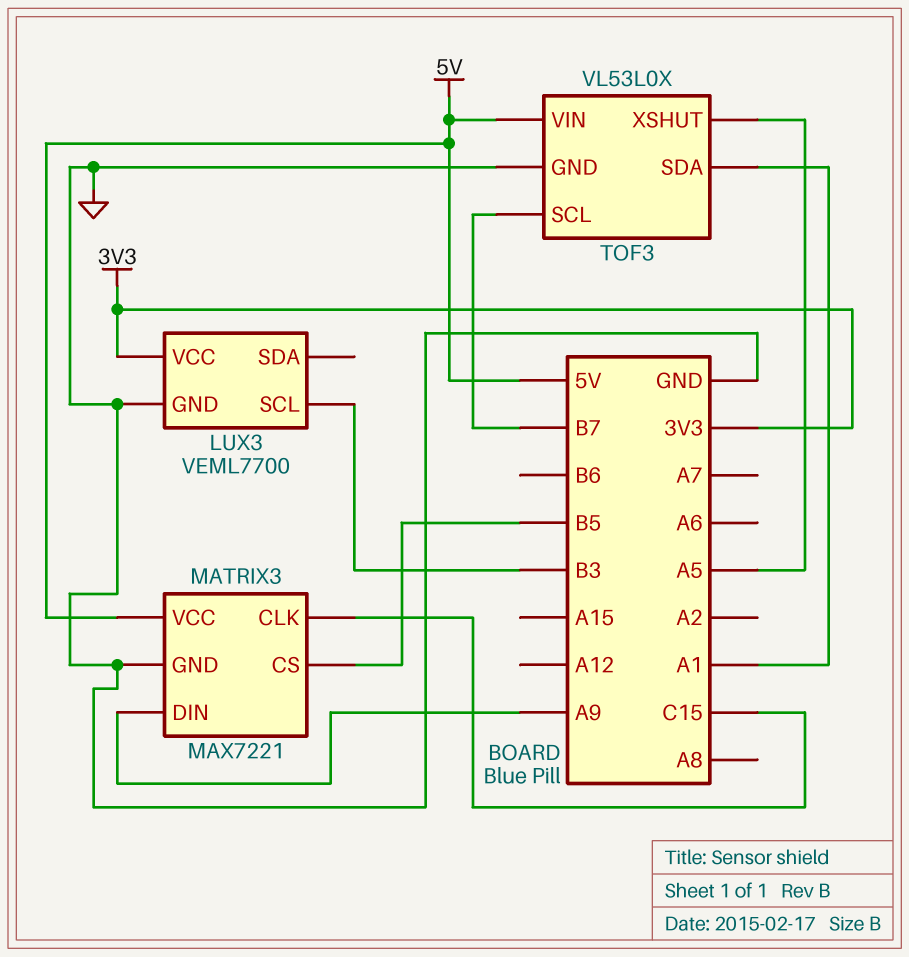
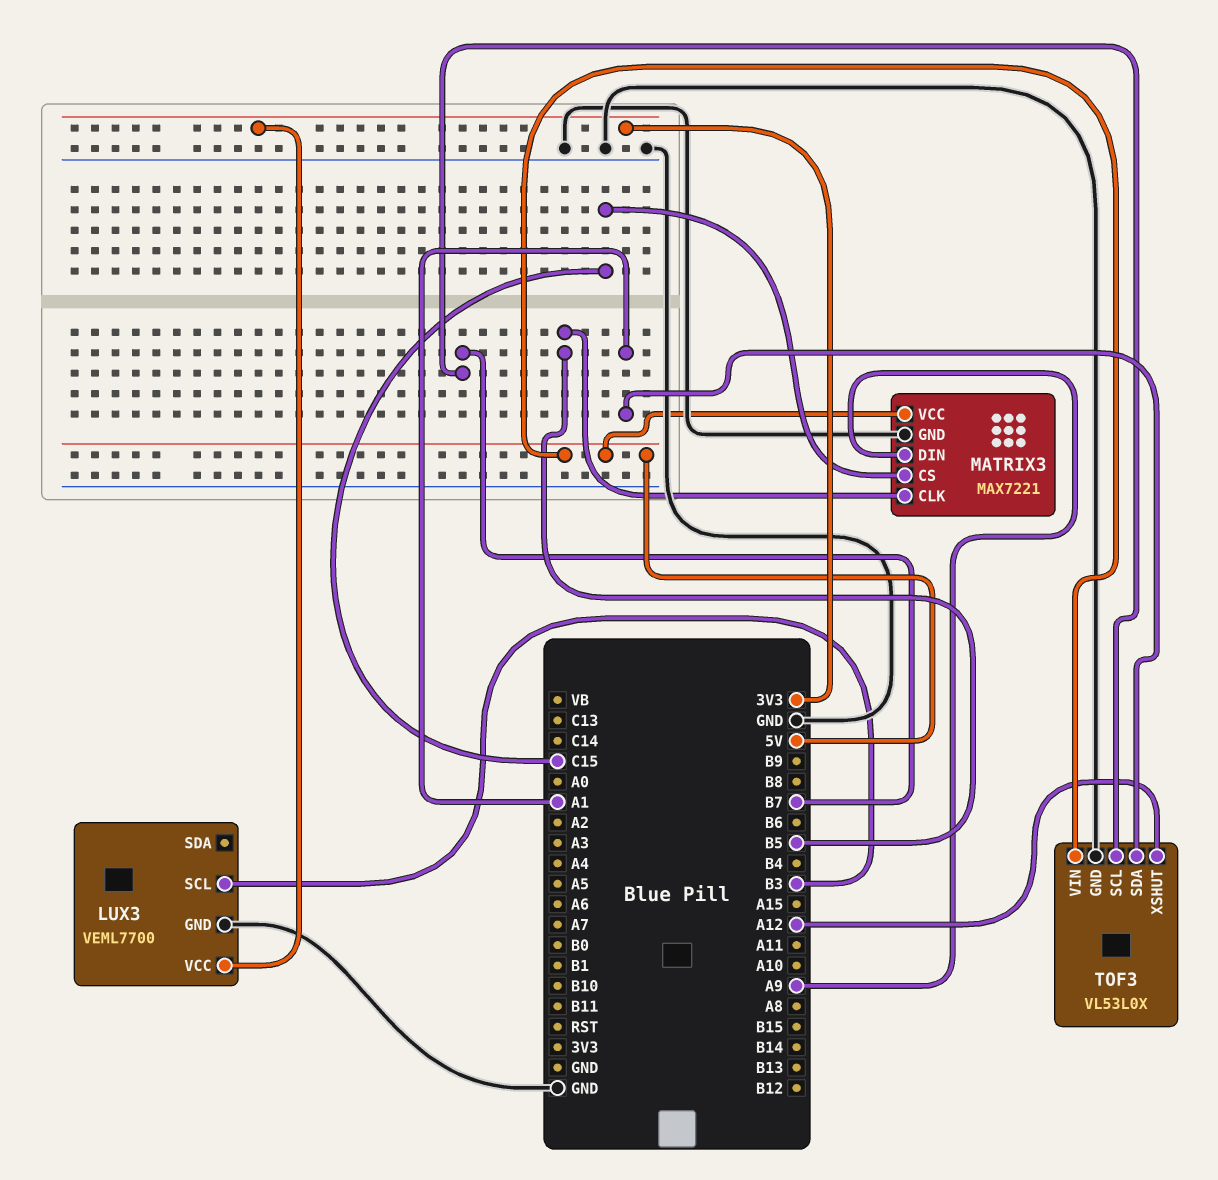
MATRIX3 pin CLK: C15 -> B5
MATRIX3 pin CS: B5 -> C15
TOF3 pin XSHUT: A5 -> A12

